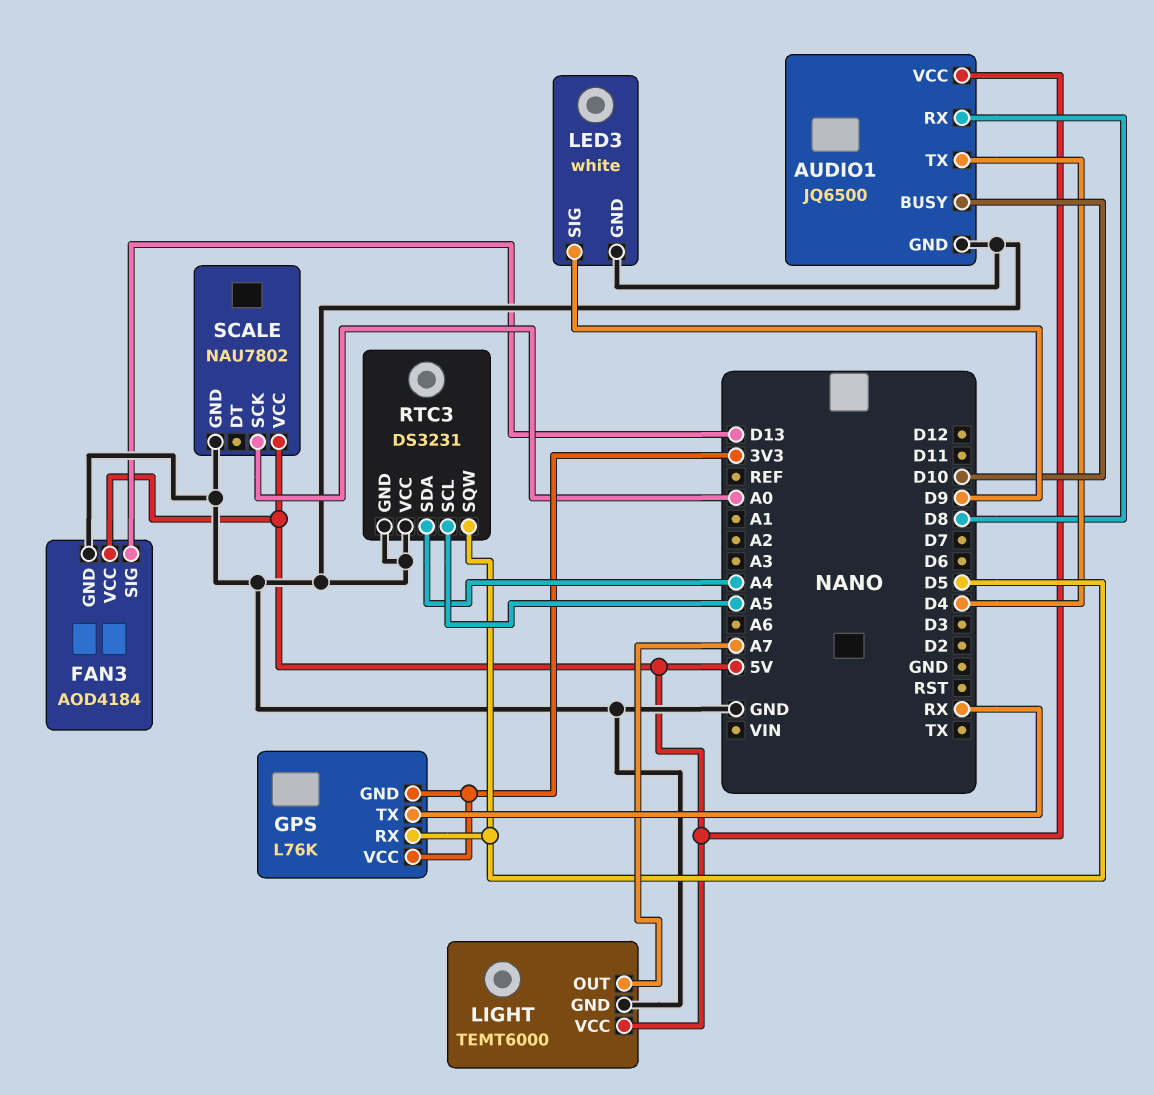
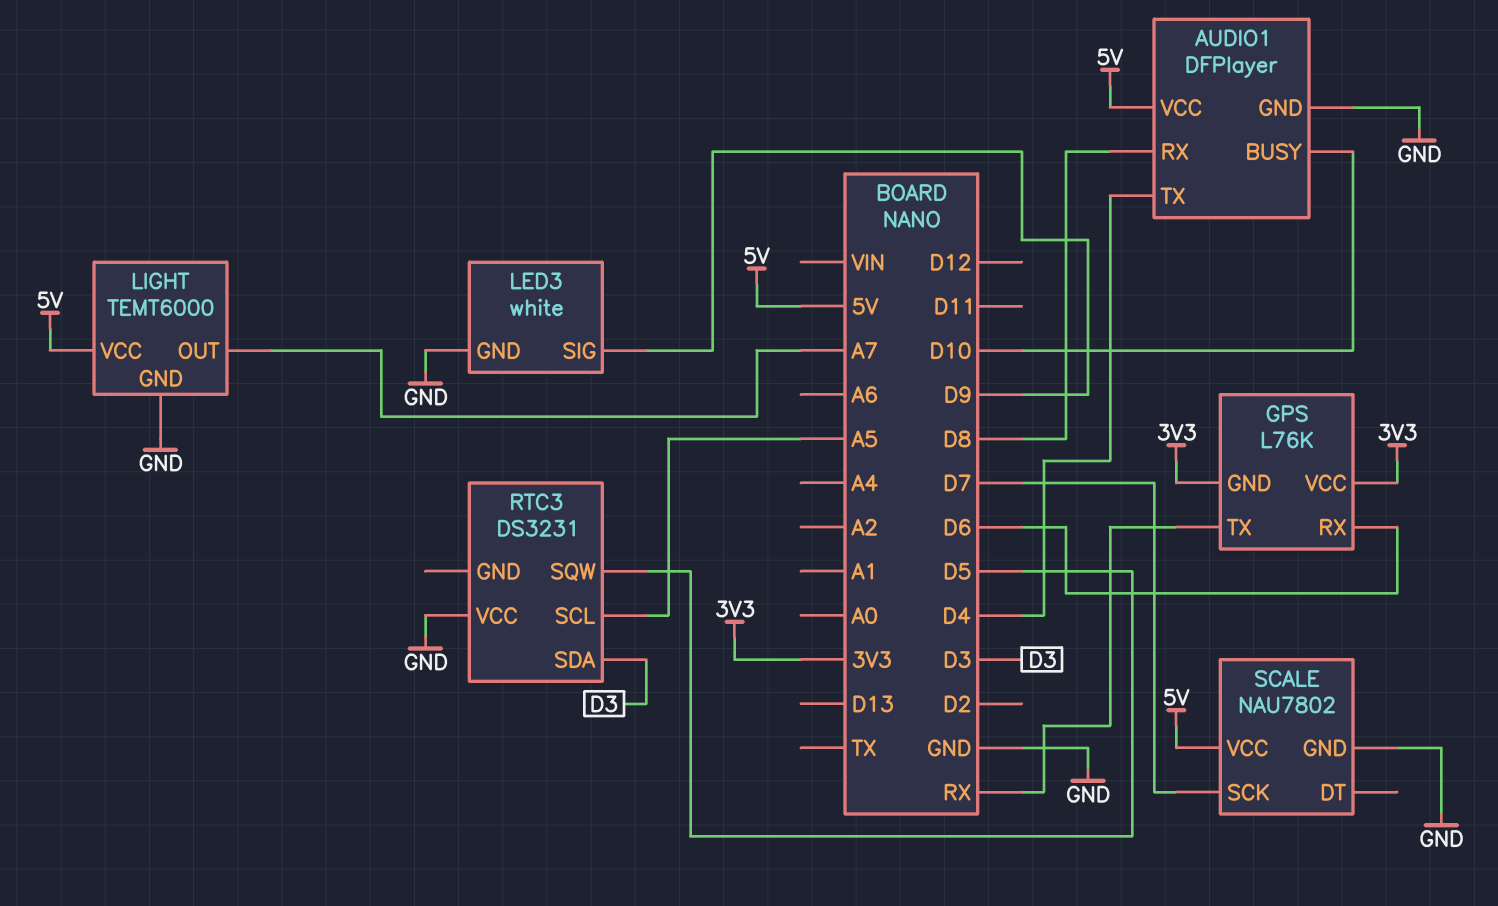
AUDIO1: JQ6500 -> DFPlayer
FAN3: AOD4184 -> none
FAN3 pin GND: GND -> none
FAN3 pin SIG: D13 -> none
FAN3 pin VCC: 5V -> none
GPS pin RX: D5 -> D6
RTC3 pin GND: GND -> none
RTC3 pin SDA: A4 -> D3
SCALE pin SCK: A0 -> D7

